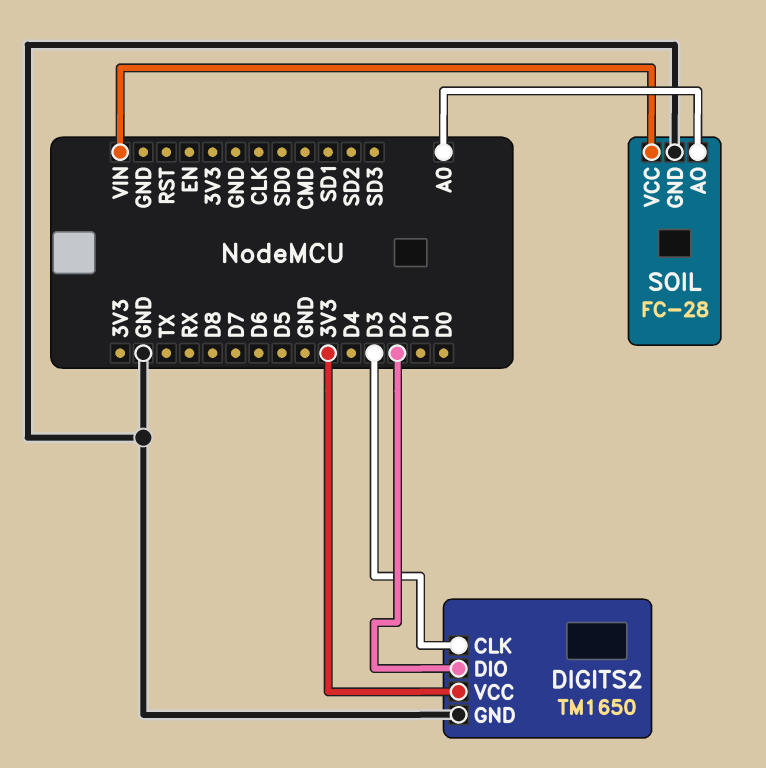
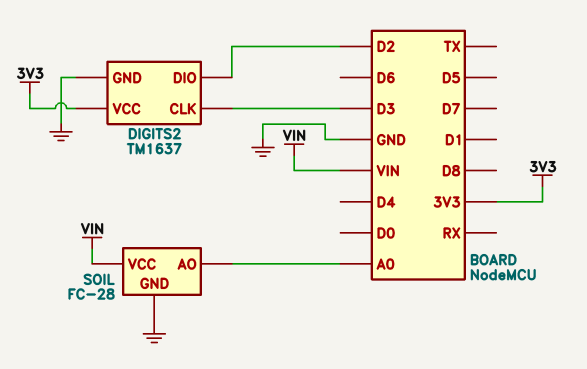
DIGITS2: TM1650 -> TM1637

